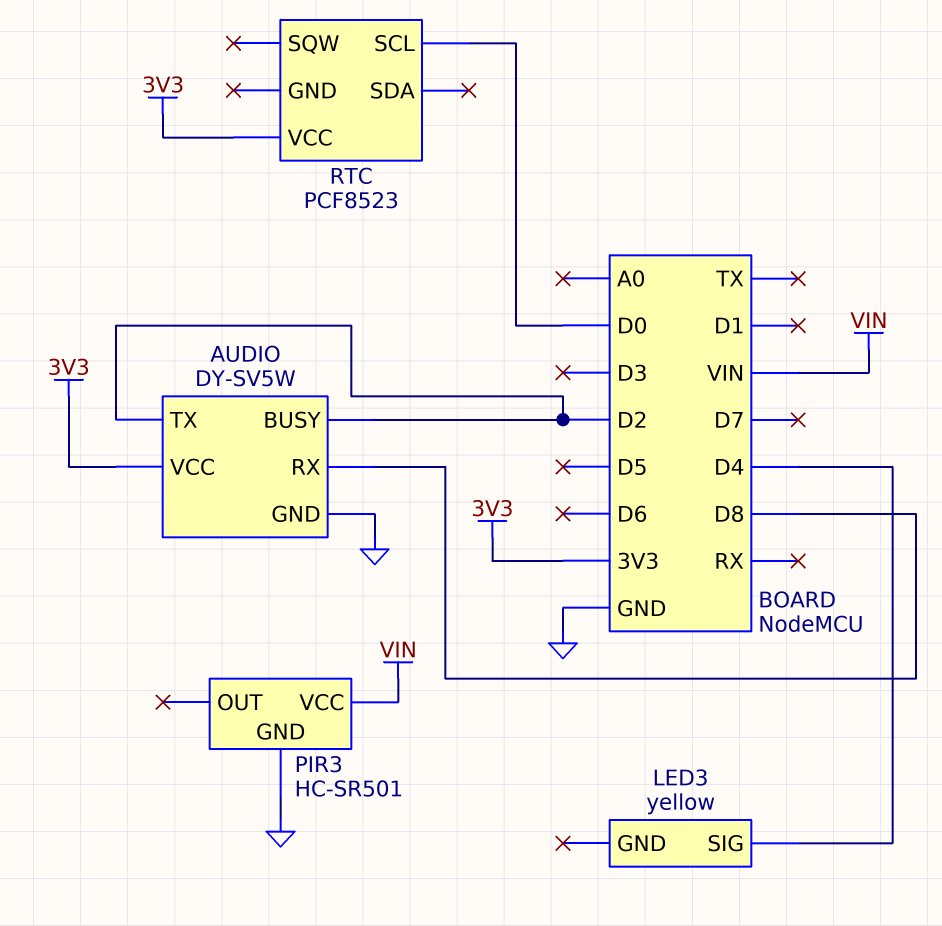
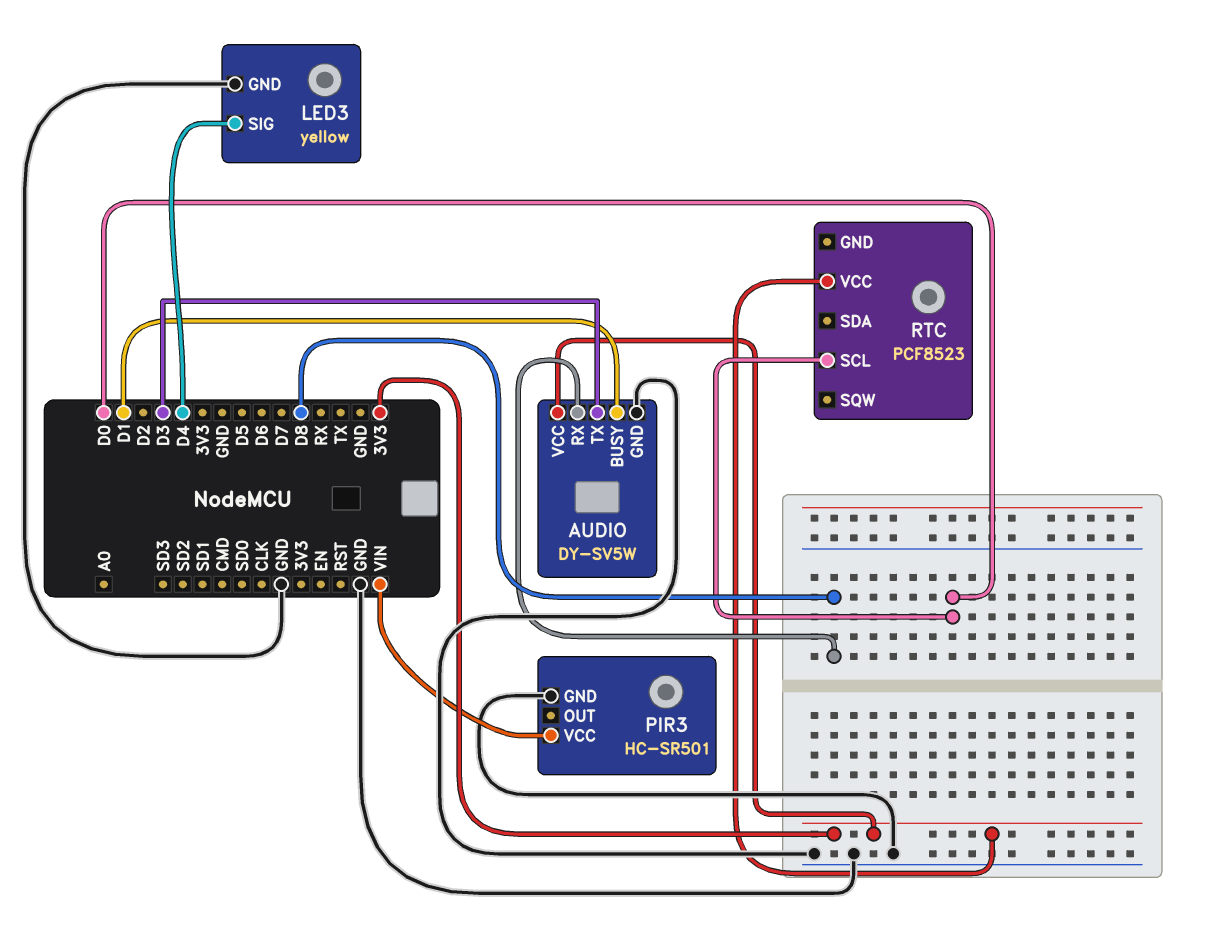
AUDIO pin BUSY: D2 -> D1
AUDIO pin TX: D2 -> D3
LED3 pin GND: none -> GND

